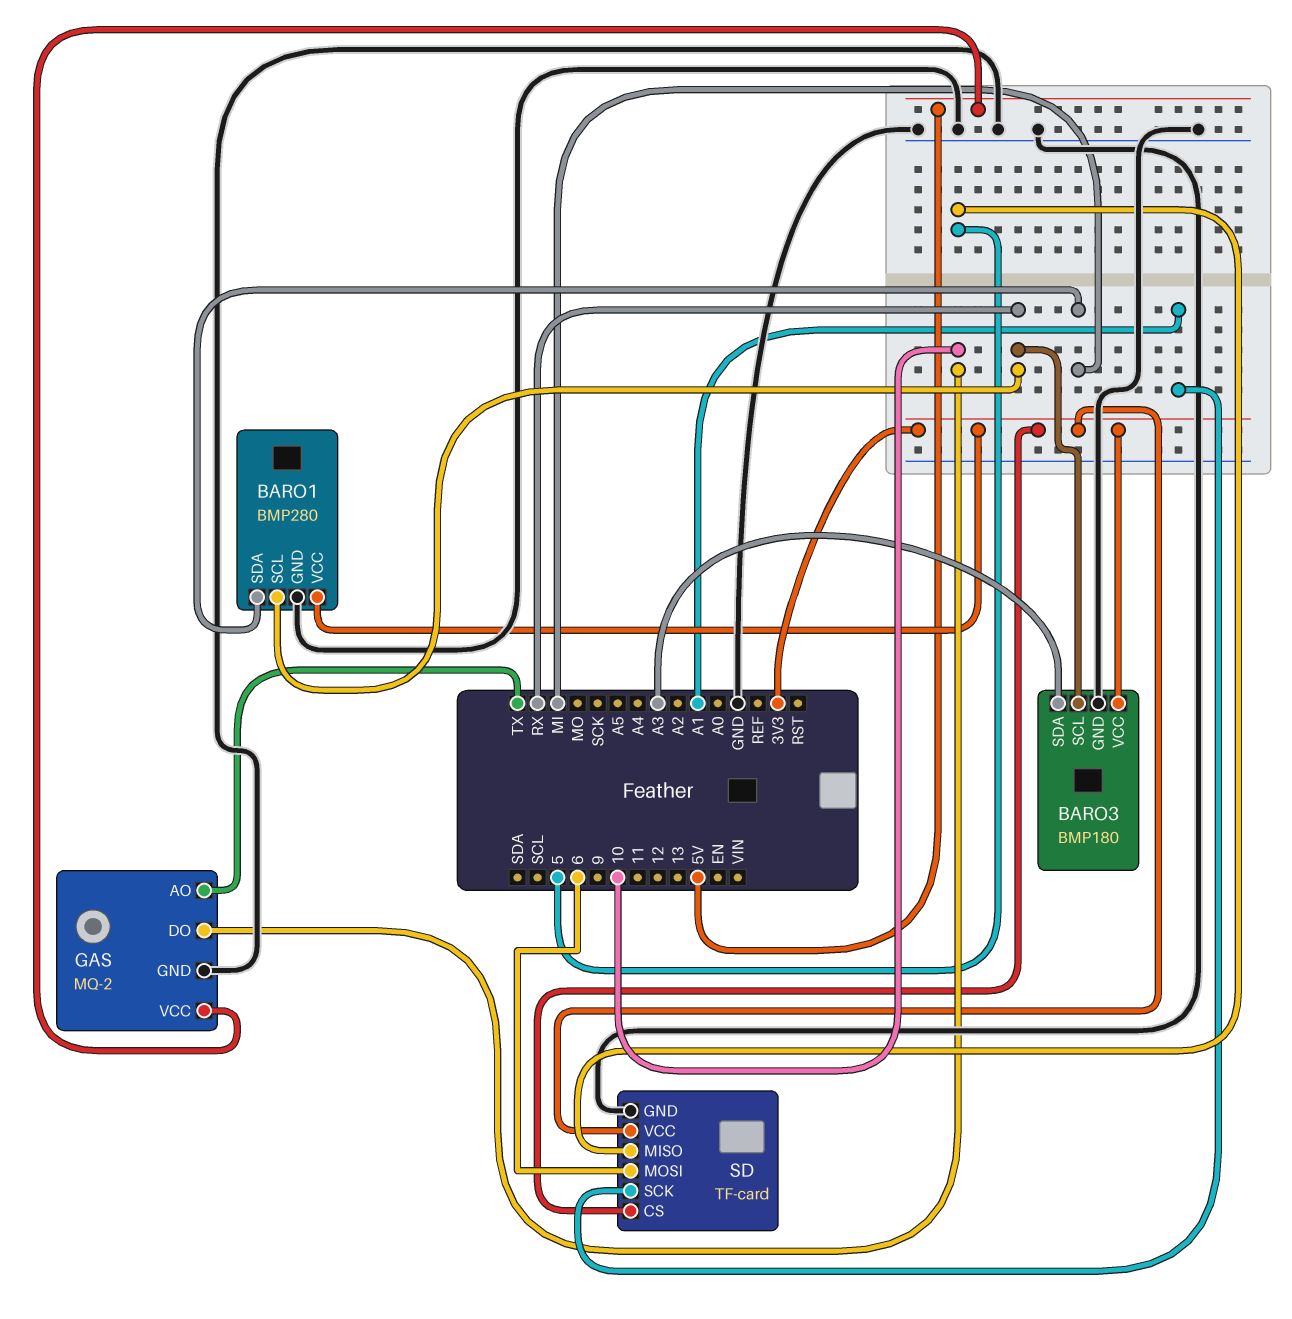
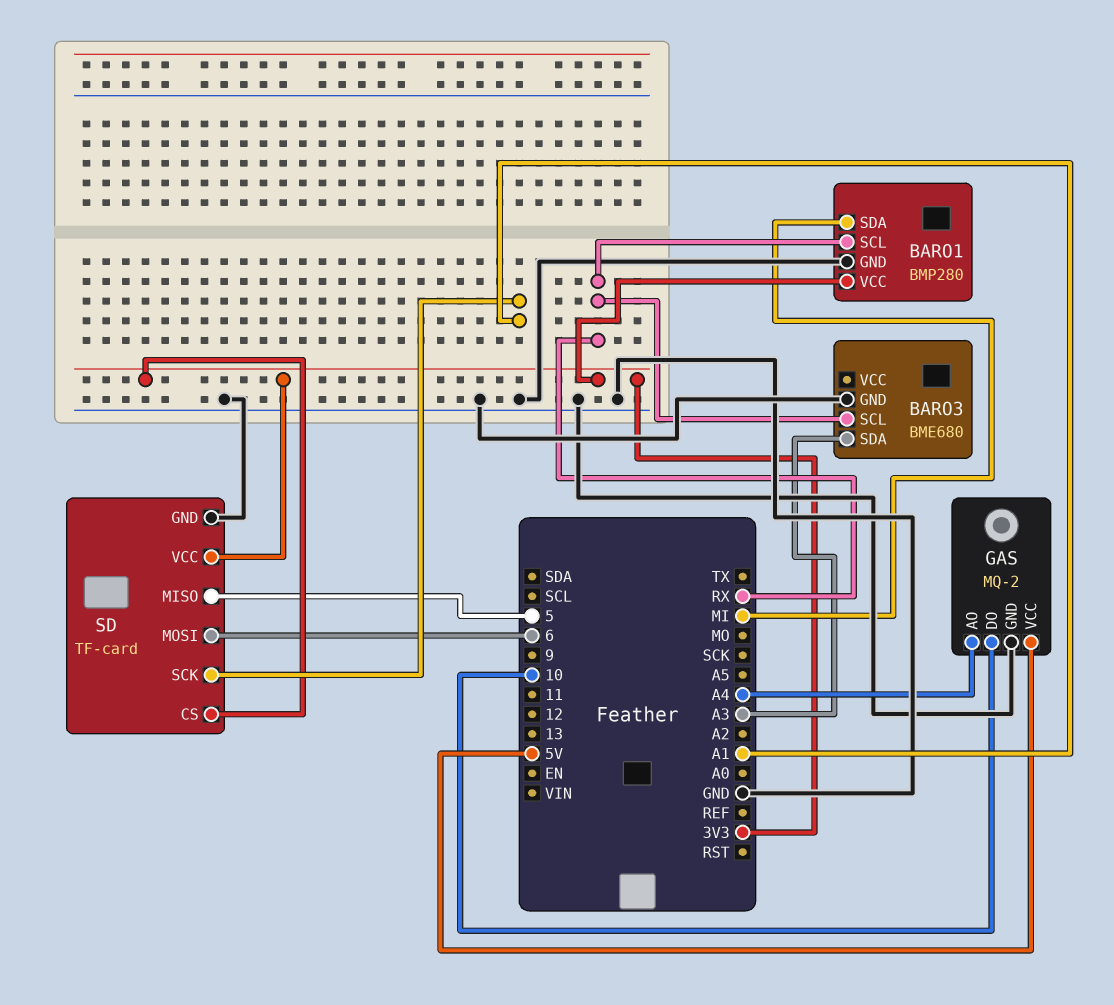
BARO3: BMP180 -> BME680
BARO3 pin VCC: 3V3 -> none
GAS pin AO: TX -> A4

